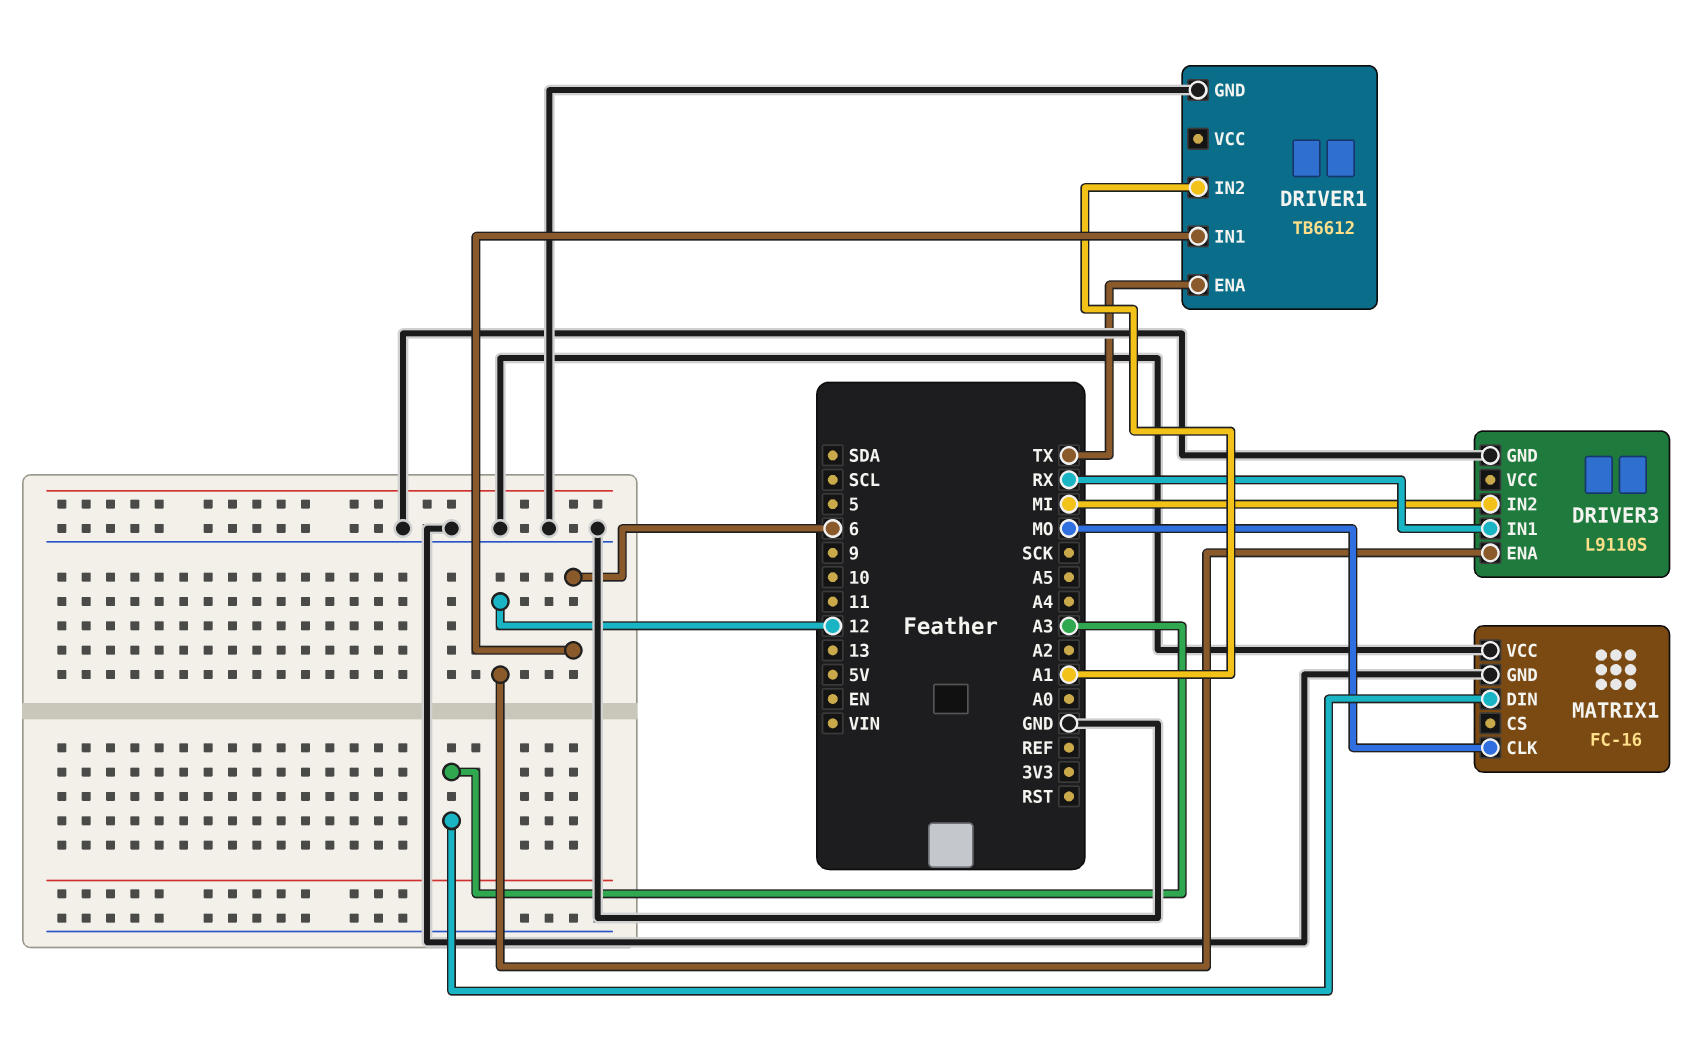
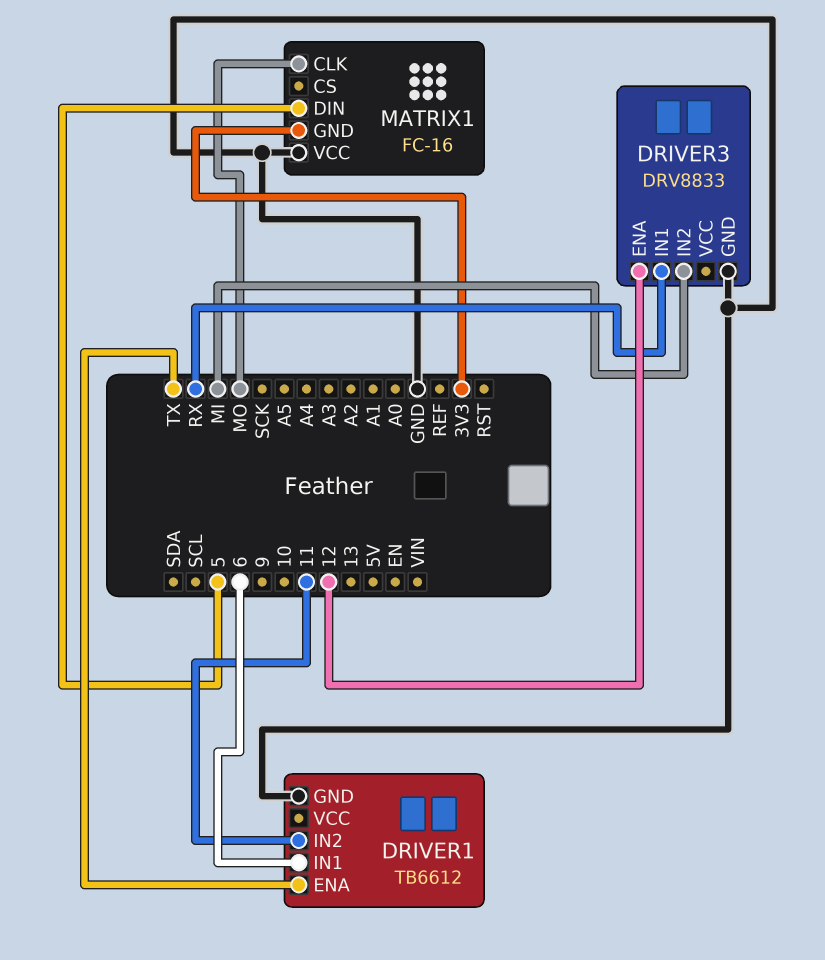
DRIVER1 pin IN2: A1 -> 11
DRIVER3: L9110S -> DRV8833
MATRIX1 pin DIN: A3 -> 5
MATRIX1 pin GND: GND -> 3V3

